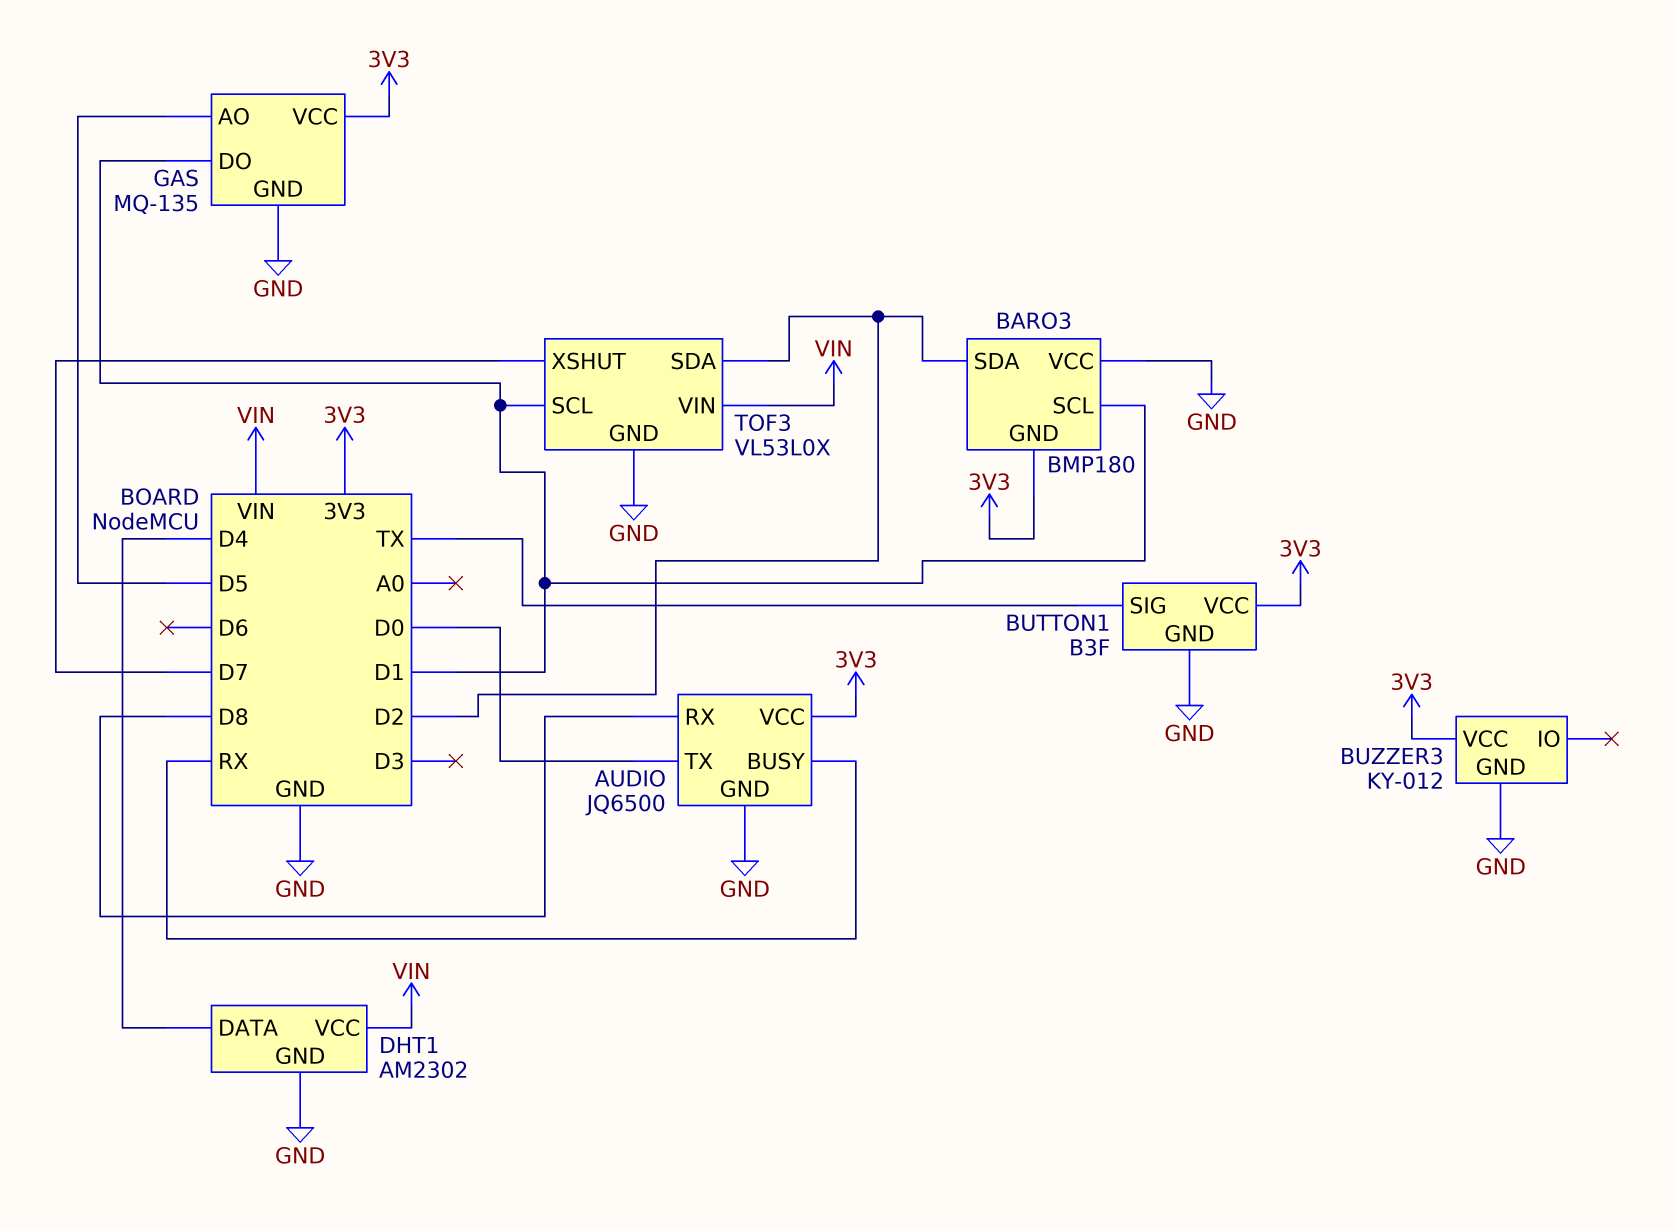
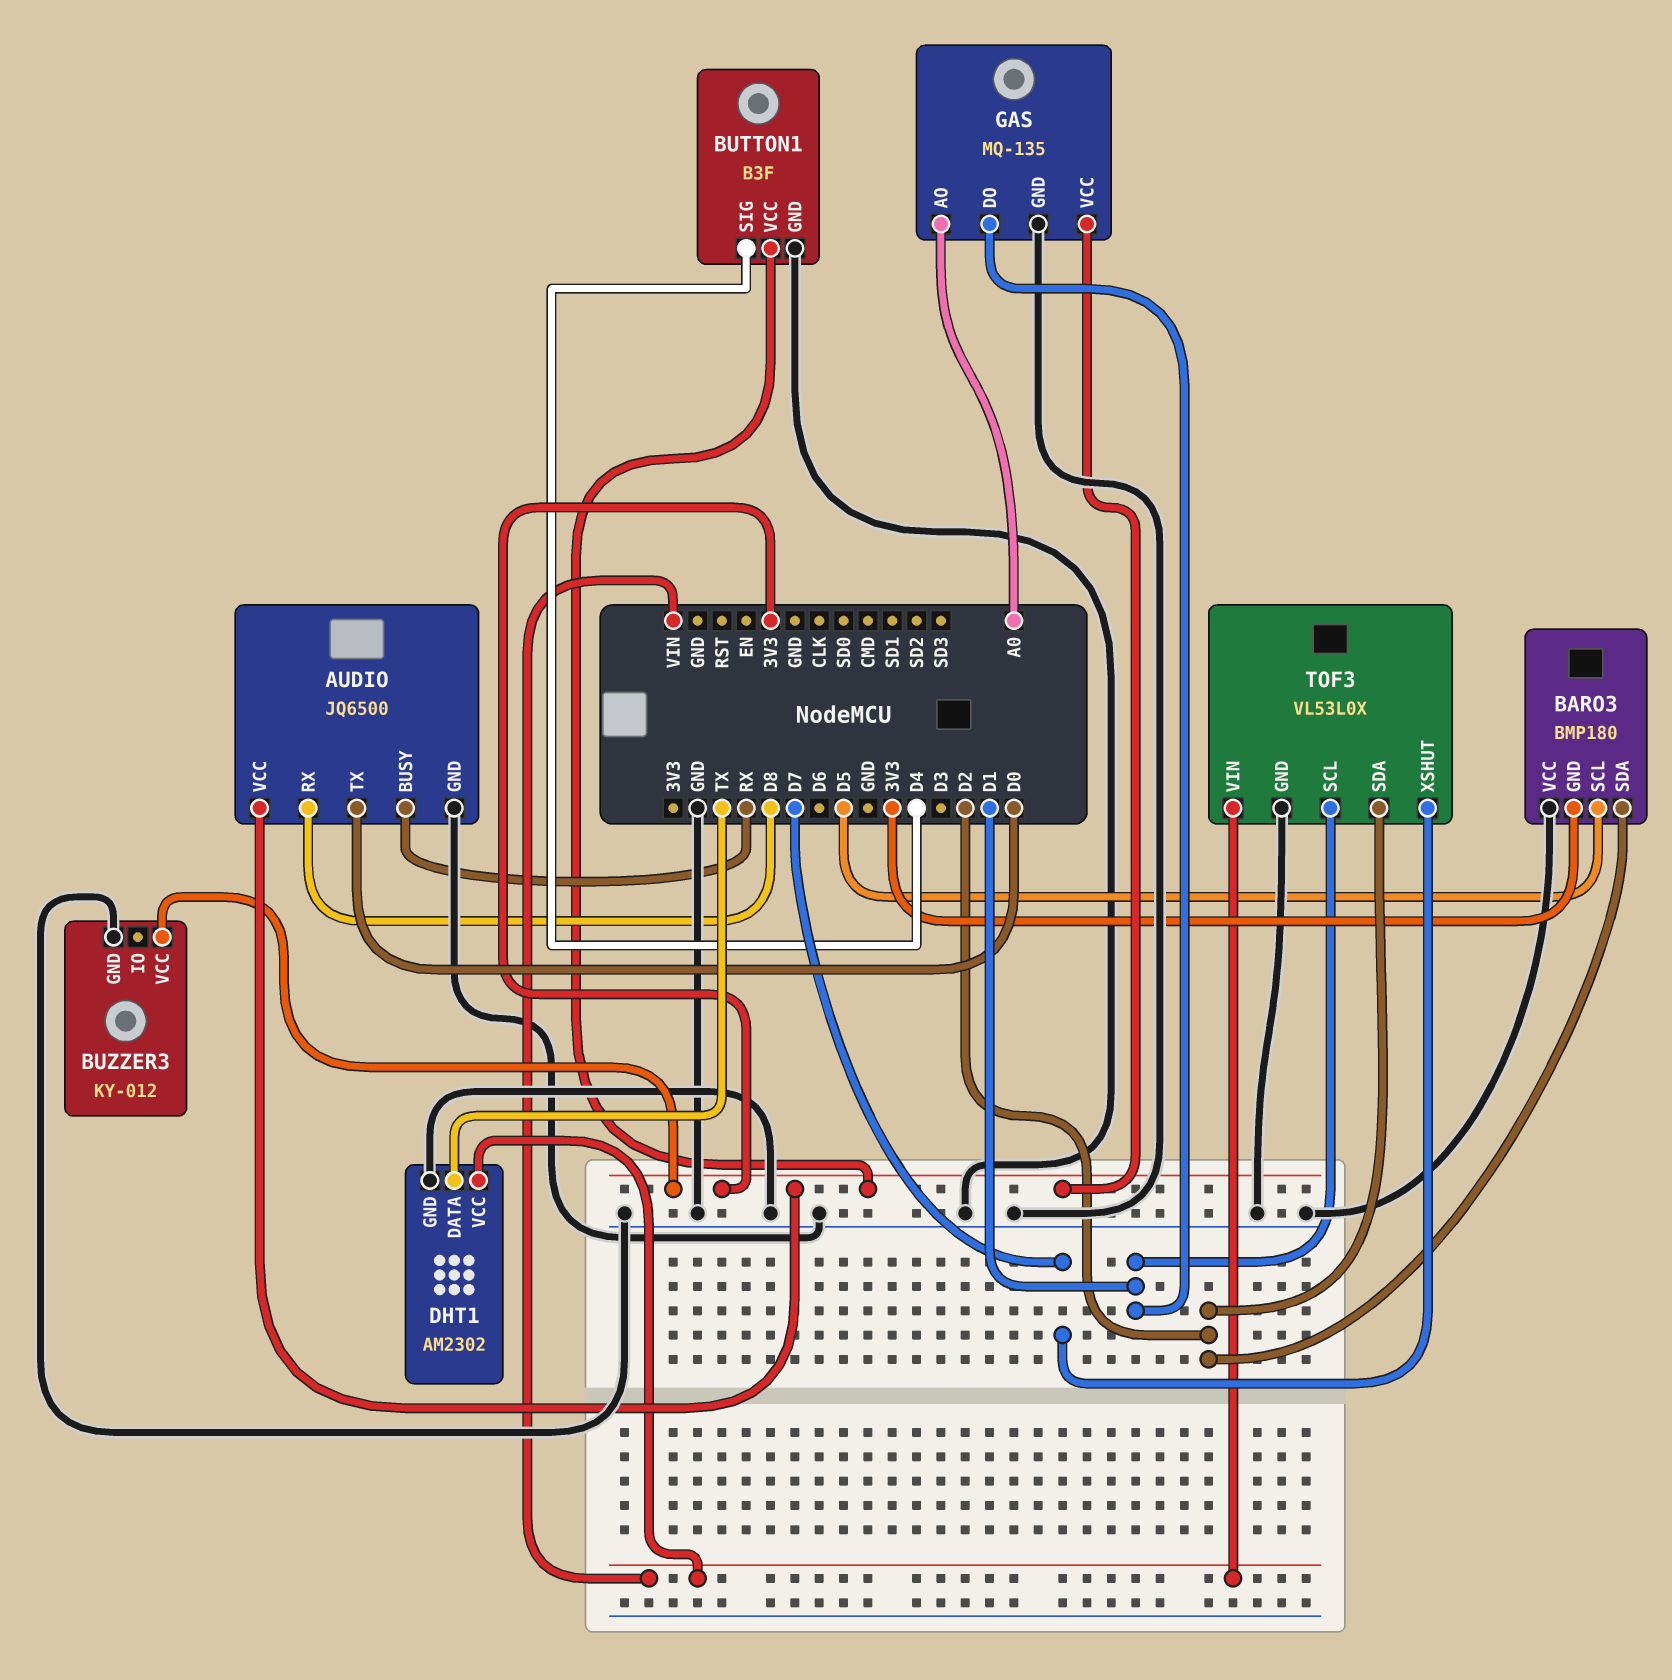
BARO3 pin SCL: D1 -> D5
BUTTON1 pin SIG: TX -> D4
DHT1 pin DATA: D4 -> TX
GAS pin AO: D5 -> A0

